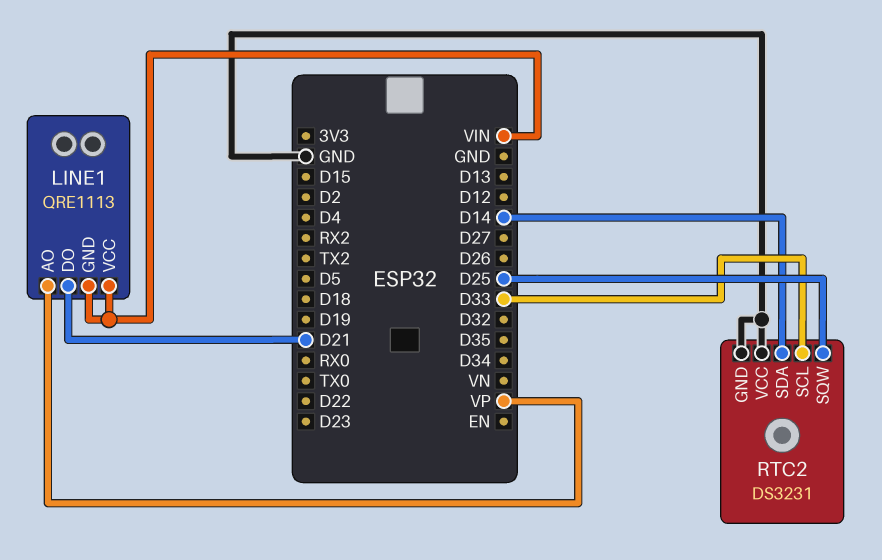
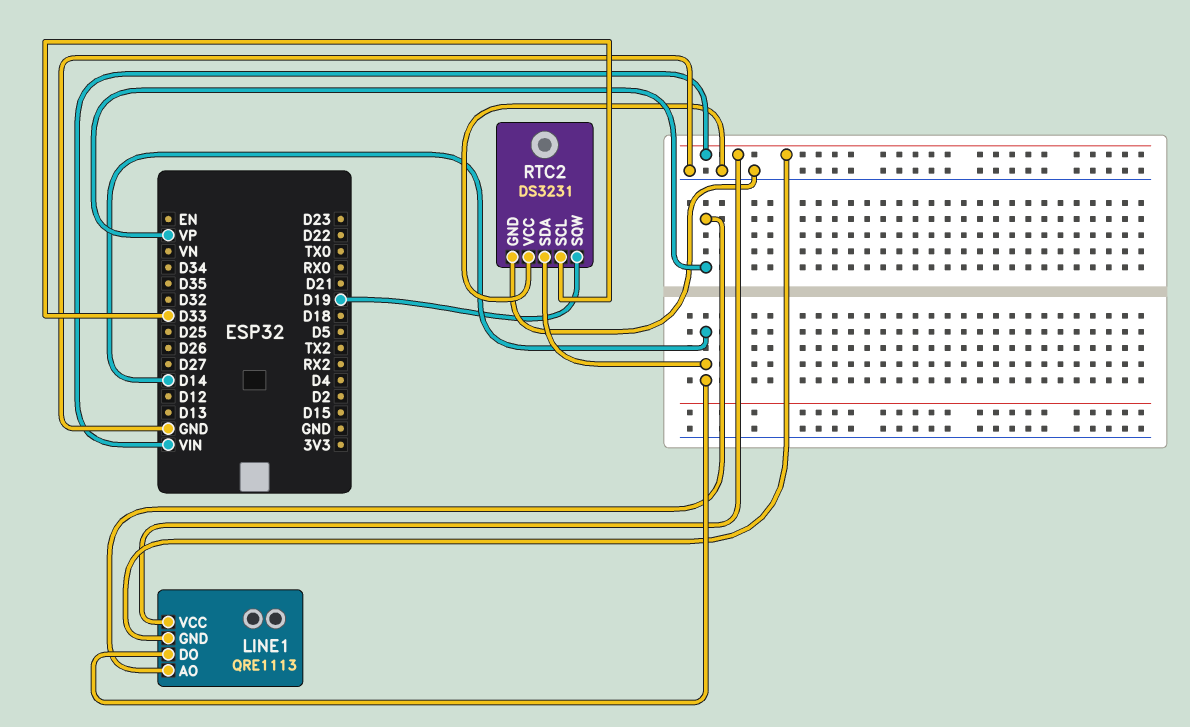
LINE1 pin DO: D21 -> D14
RTC2 pin SQW: D25 -> D19

